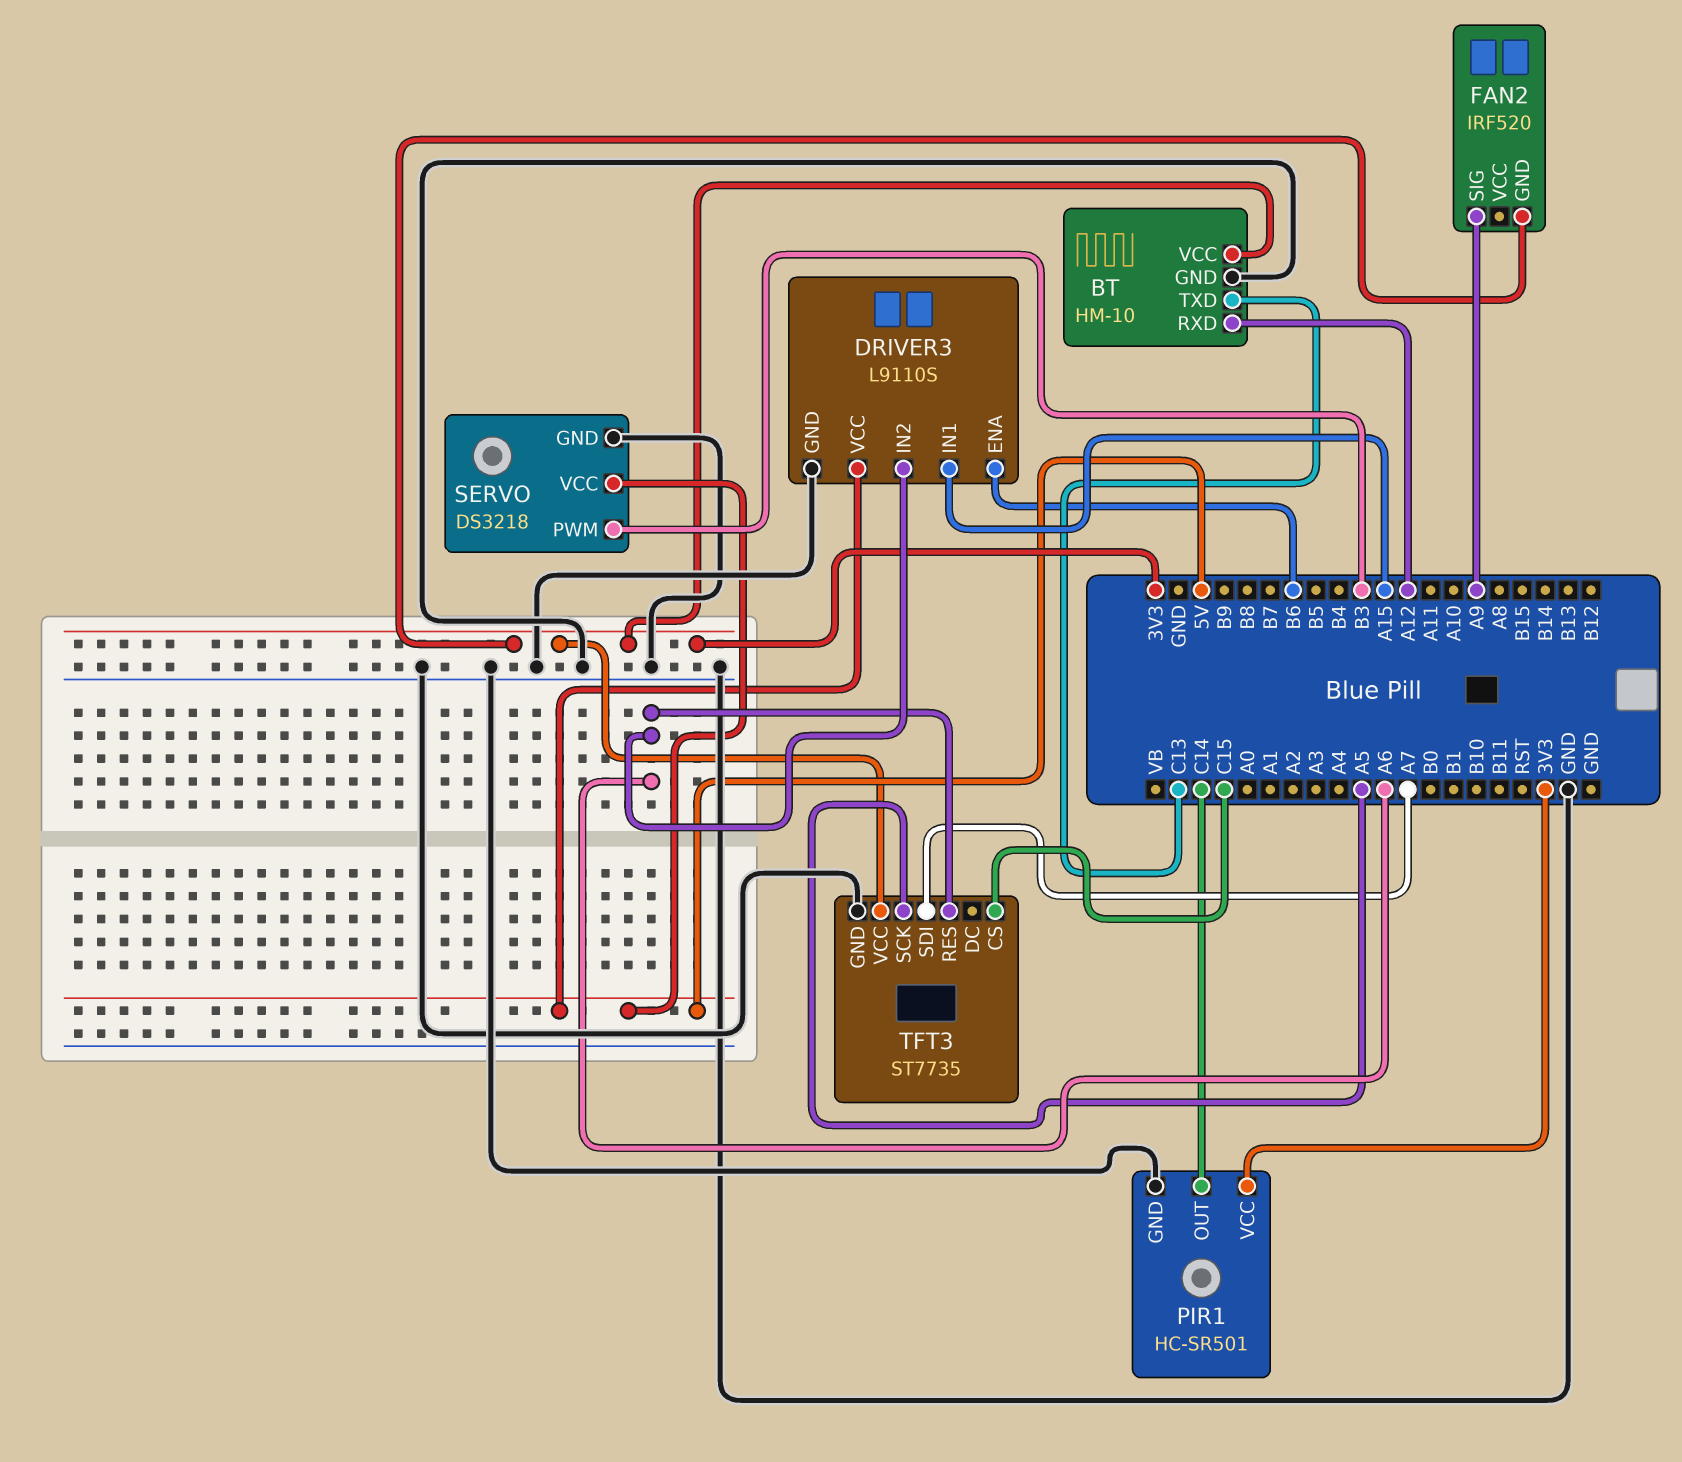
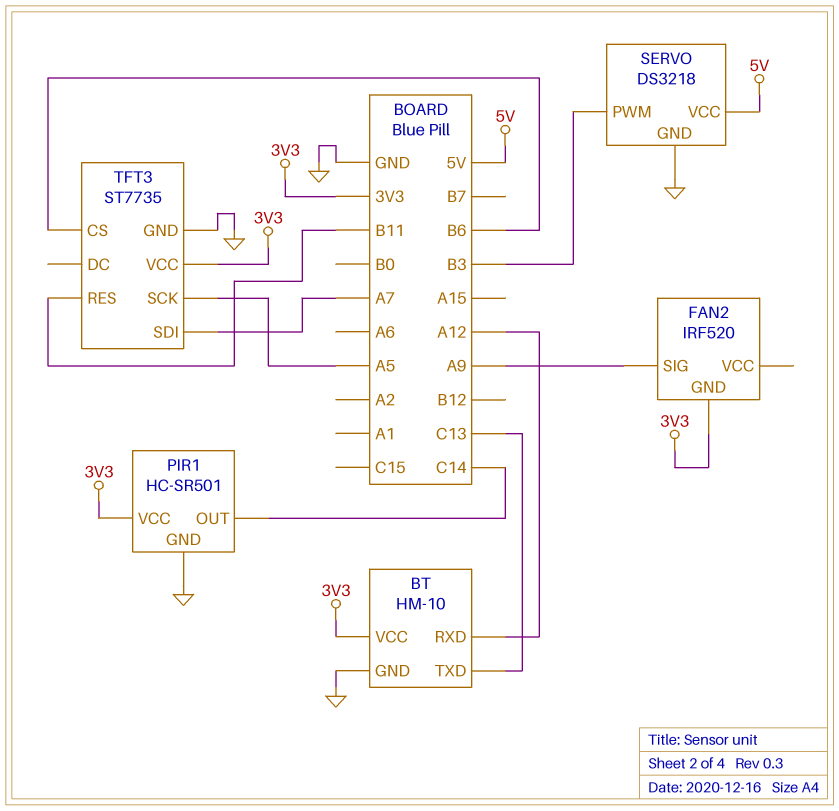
DRIVER3: L9110S -> none
DRIVER3 pin ENA: B6 -> none
DRIVER3 pin GND: GND -> none
DRIVER3 pin IN1: A15 -> none
DRIVER3 pin IN2: A6 -> none
DRIVER3 pin VCC: 5V -> none
TFT3 pin CS: C15 -> B6
TFT3 pin RES: A6 -> B11

